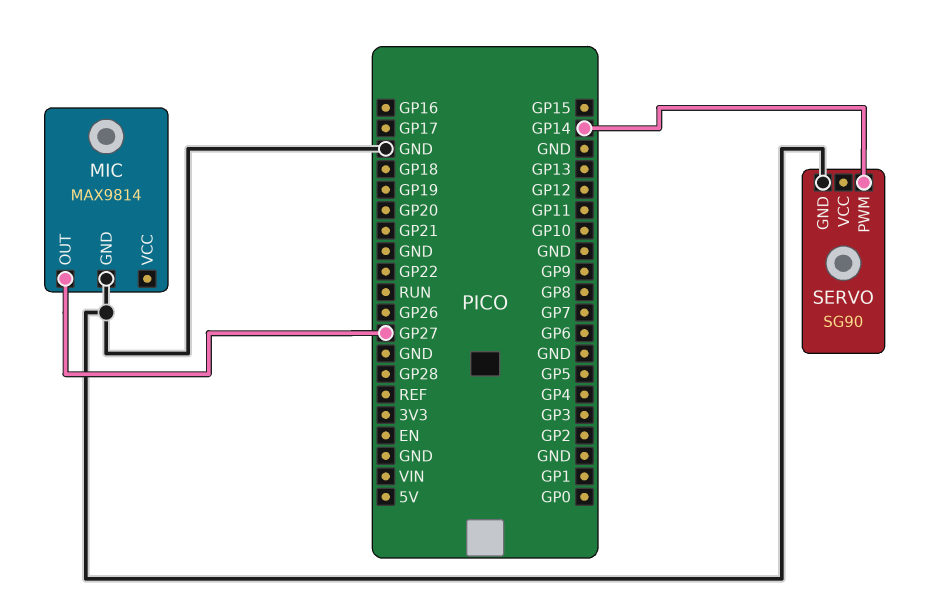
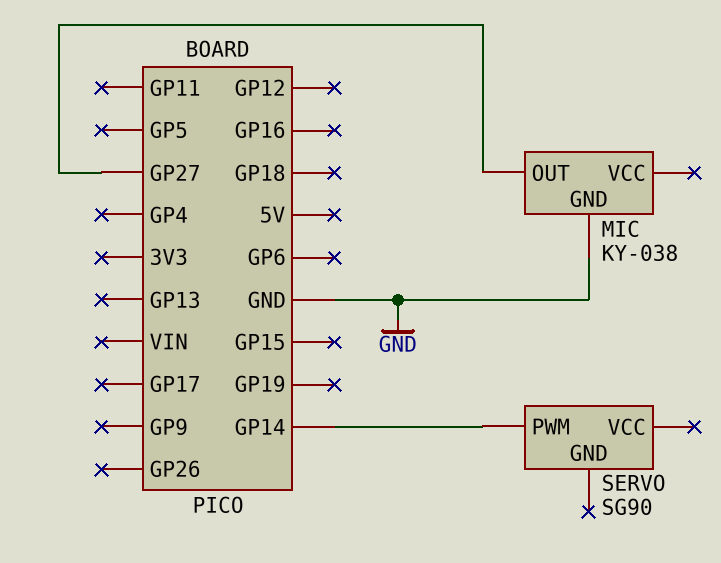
MIC: MAX9814 -> KY-038
SERVO pin GND: GND -> none

